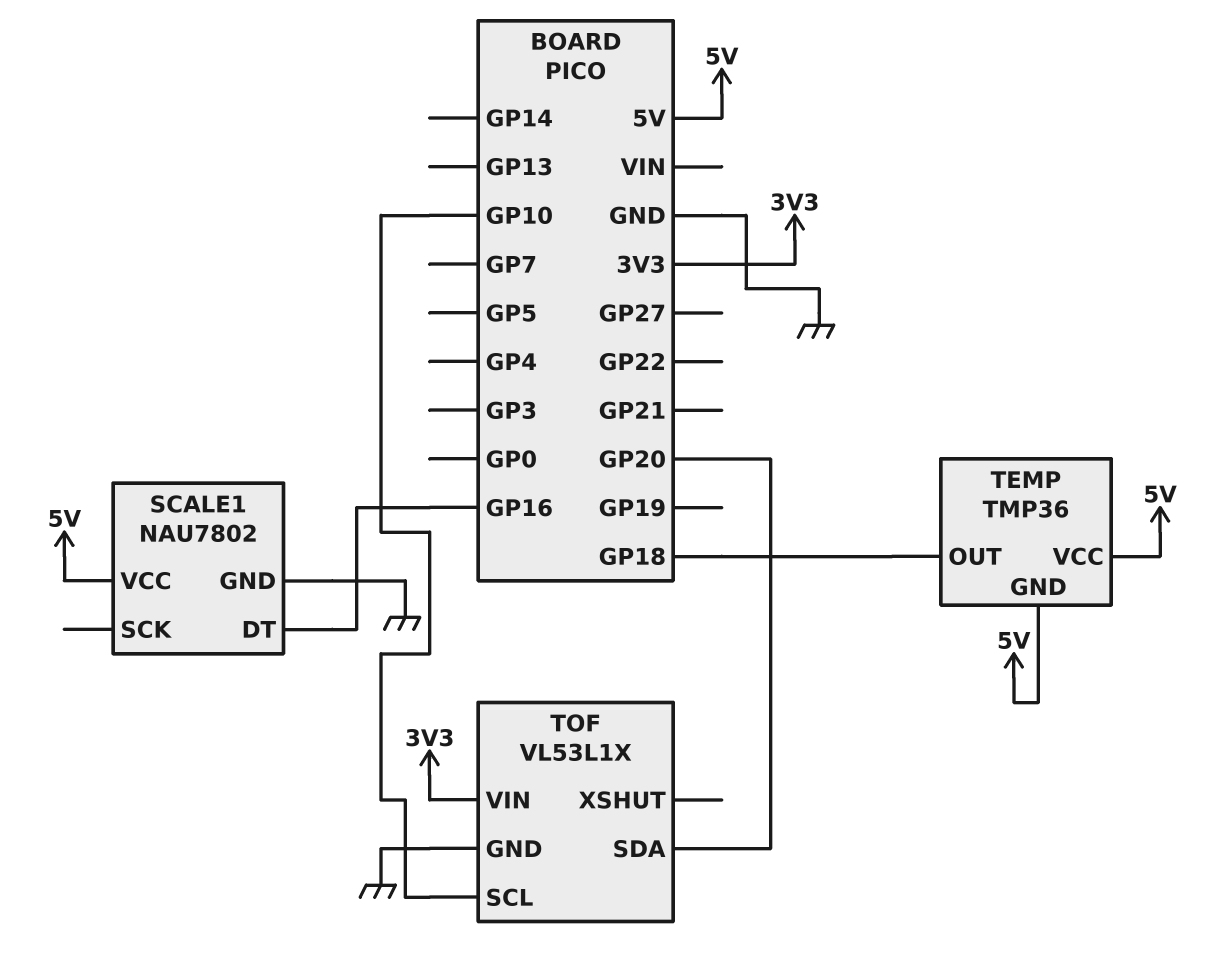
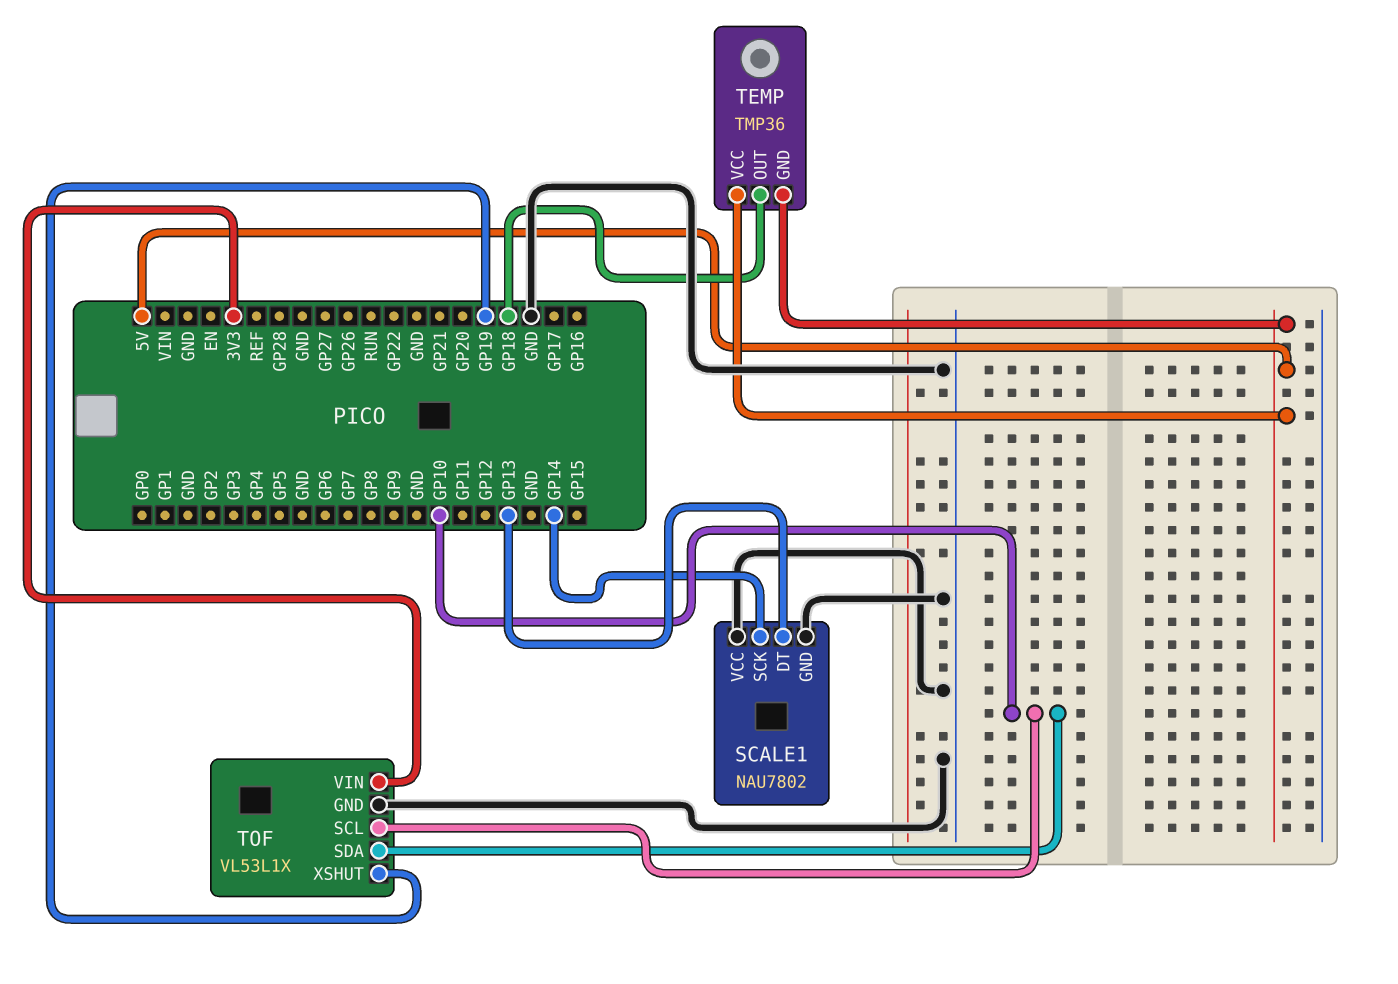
SCALE1 pin DT: GP16 -> GP13
SCALE1 pin SCK: none -> GP14
SCALE1 pin VCC: 5V -> GND
TOF pin SDA: GP20 -> GP10
TOF pin XSHUT: none -> GP19

